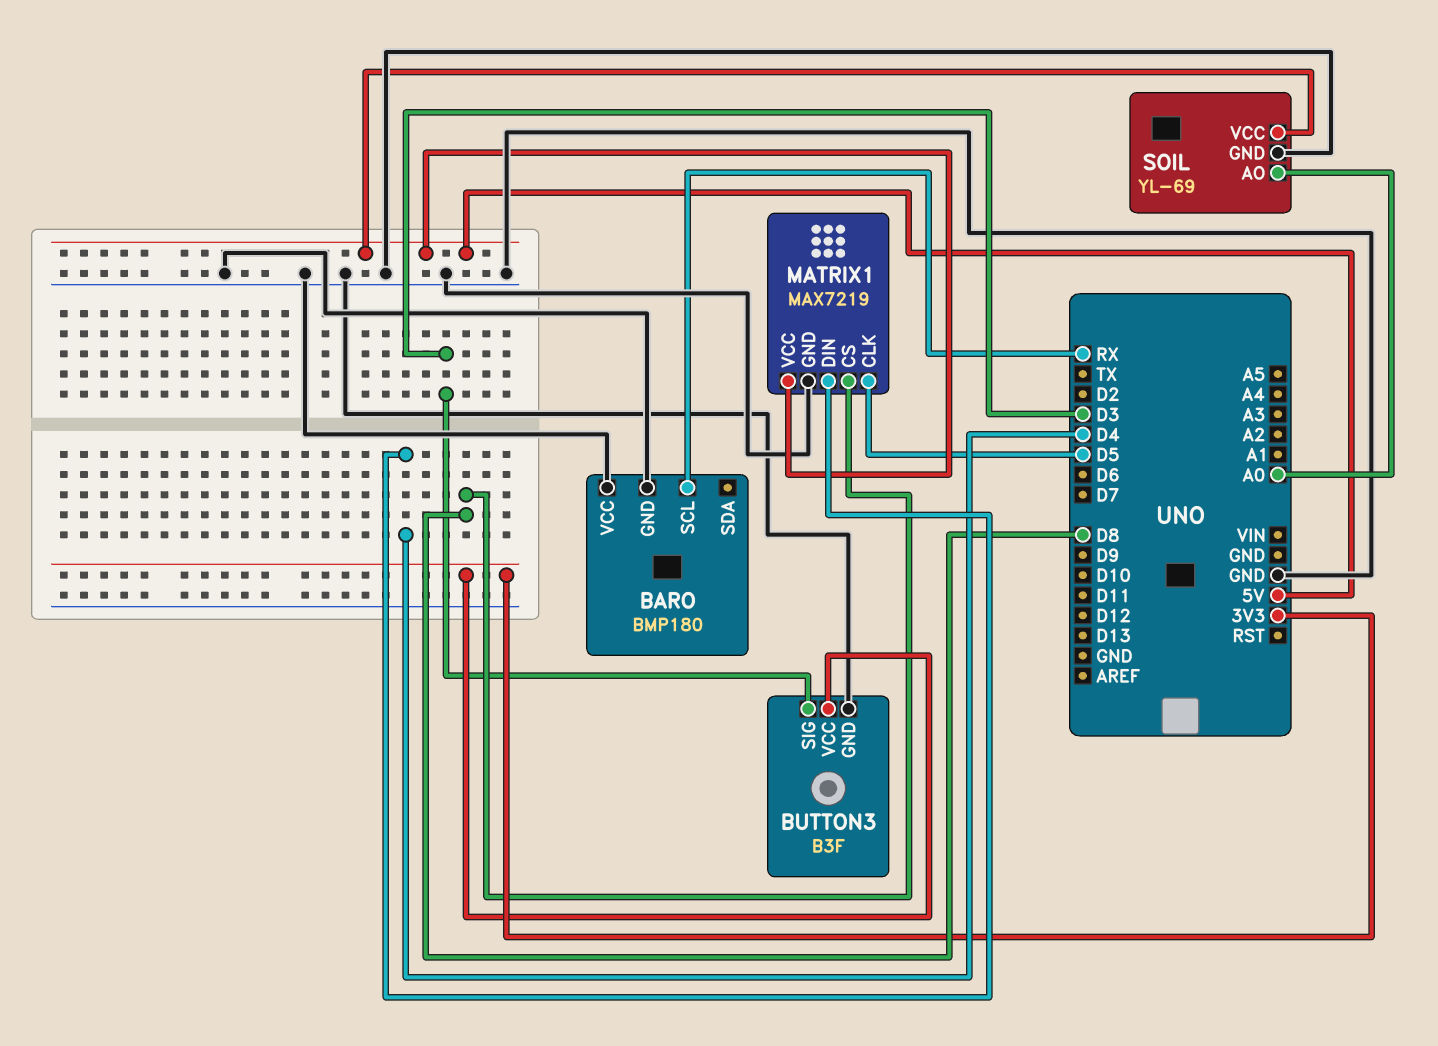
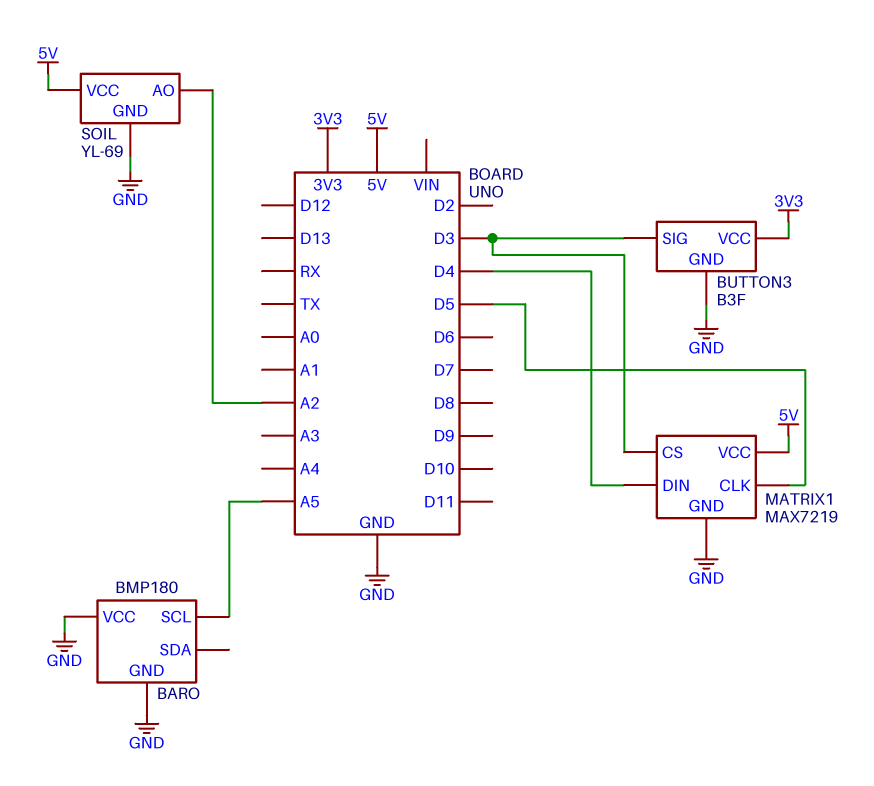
BARO pin SCL: RX -> A5
MATRIX1 pin CS: D8 -> D3
SOIL pin AO: A0 -> A2

